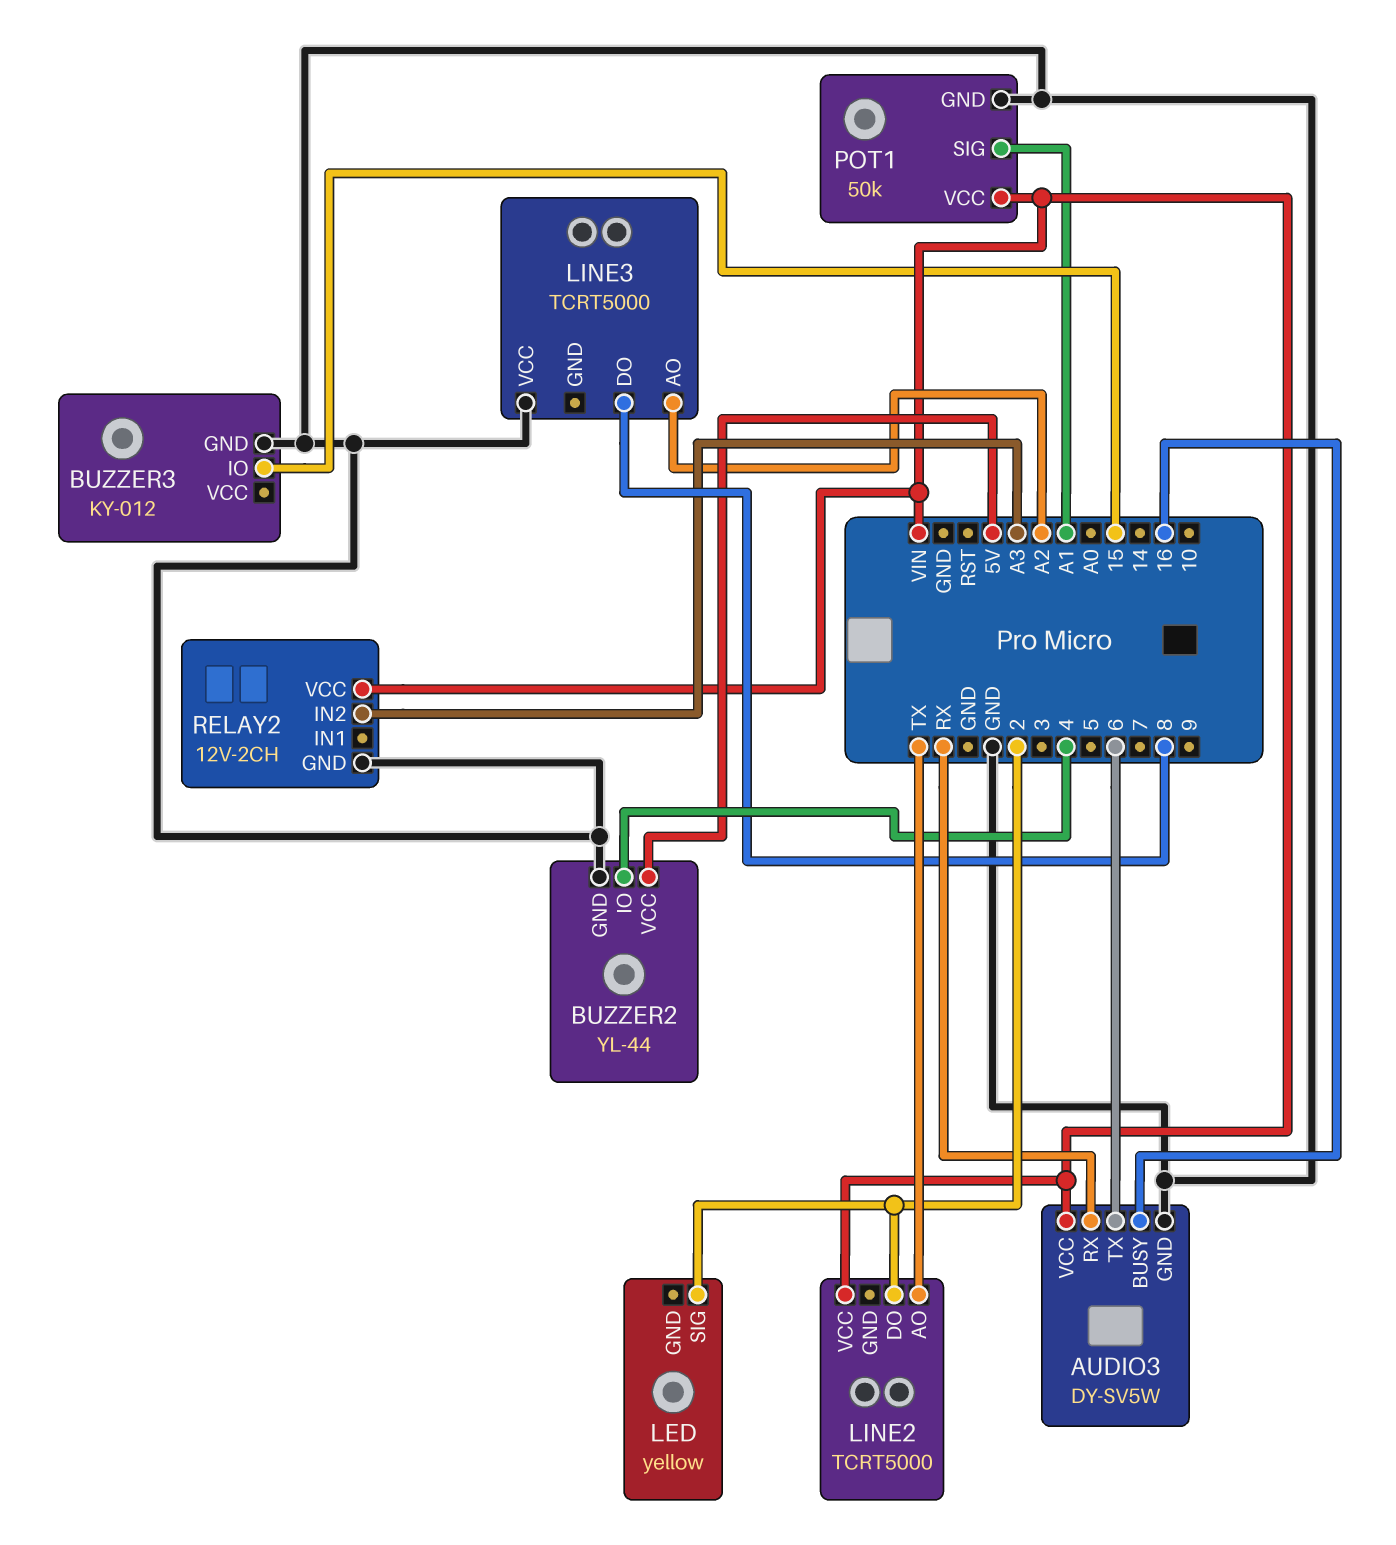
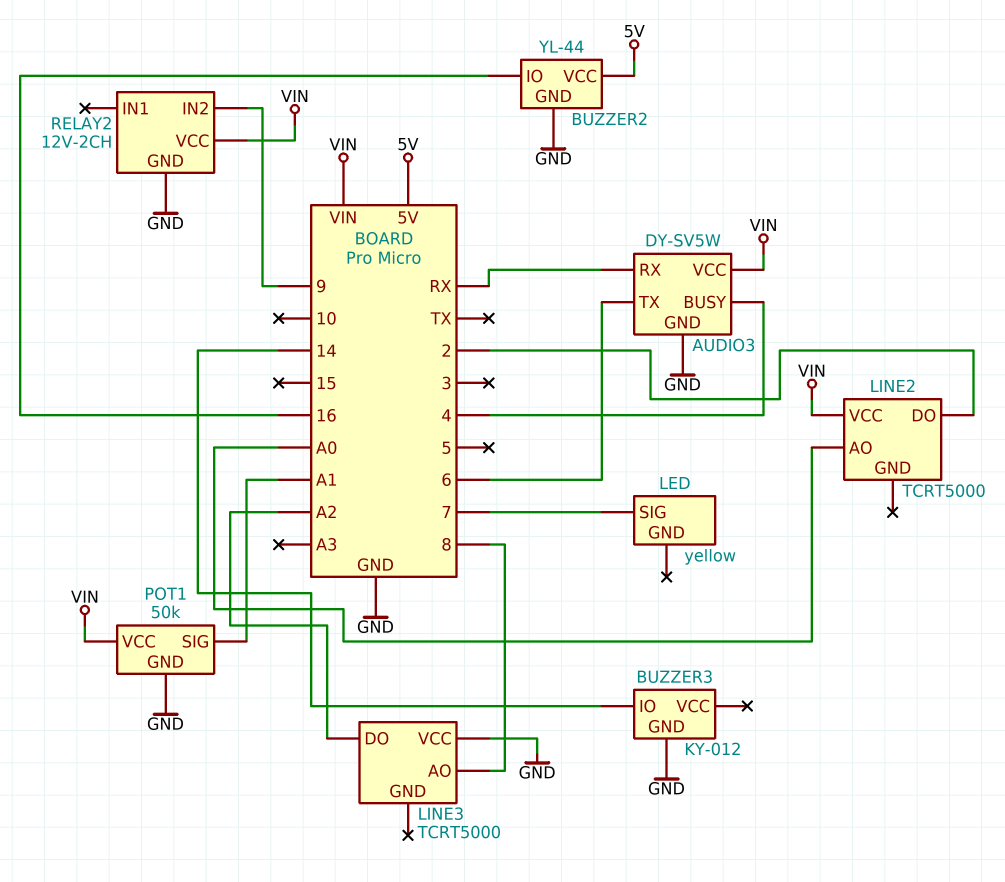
AUDIO3 pin BUSY: 16 -> 4
BUZZER2 pin IO: 4 -> 16
BUZZER3 pin IO: 15 -> 14
LED pin SIG: 2 -> 7
LINE2 pin AO: TX -> A0
LINE3 pin AO: A2 -> 8
LINE3 pin DO: 8 -> A2
RELAY2 pin IN2: A3 -> 9

